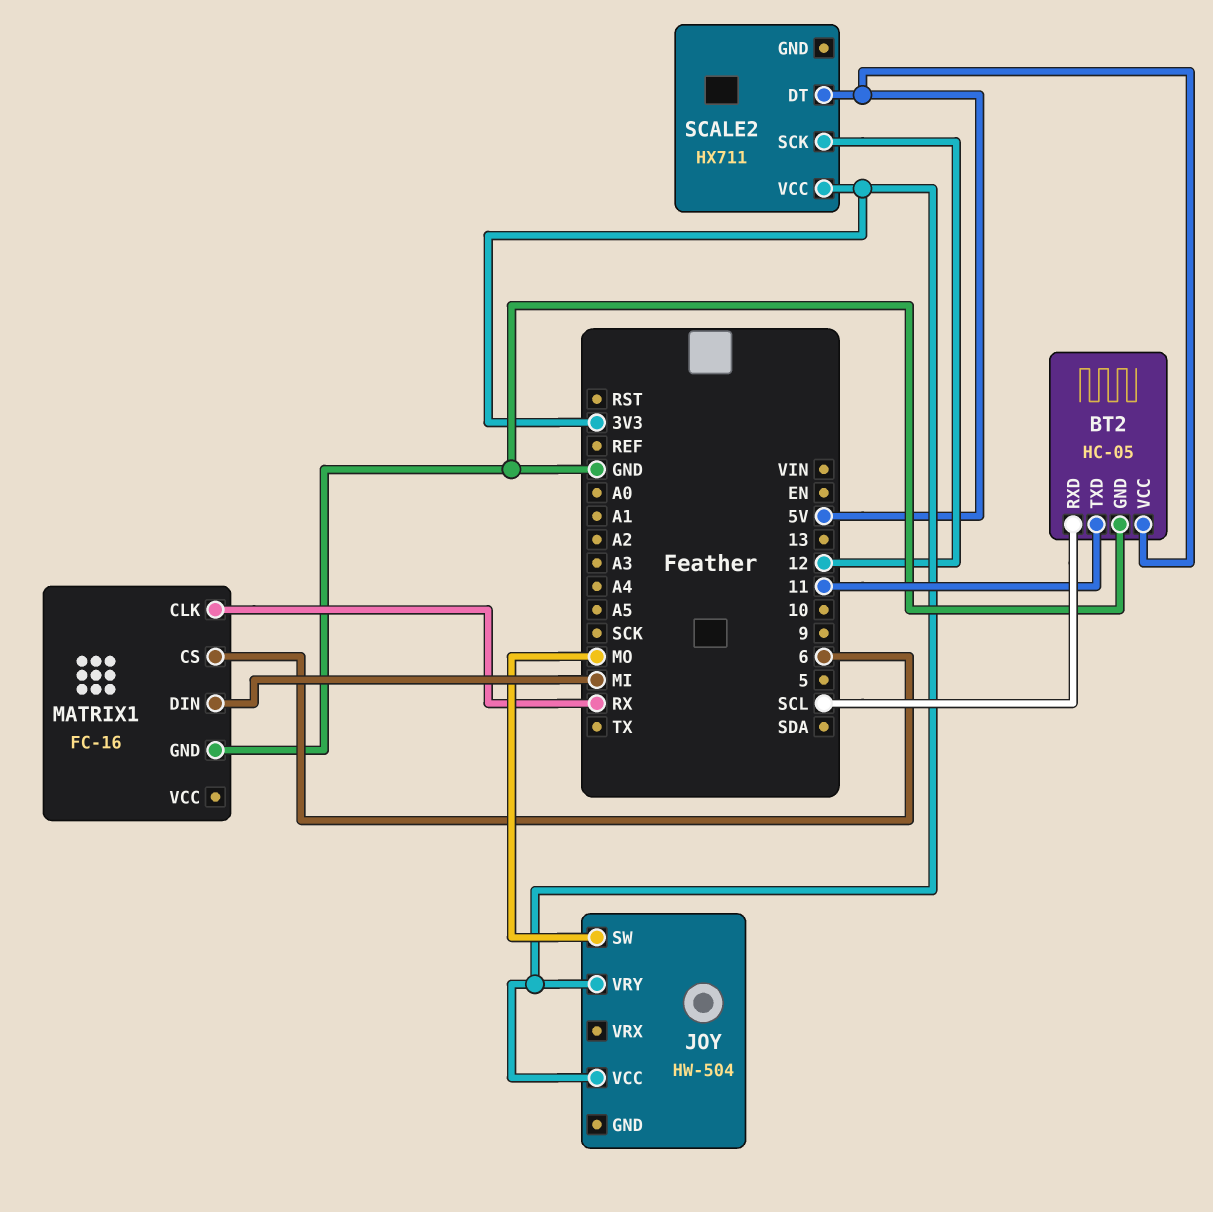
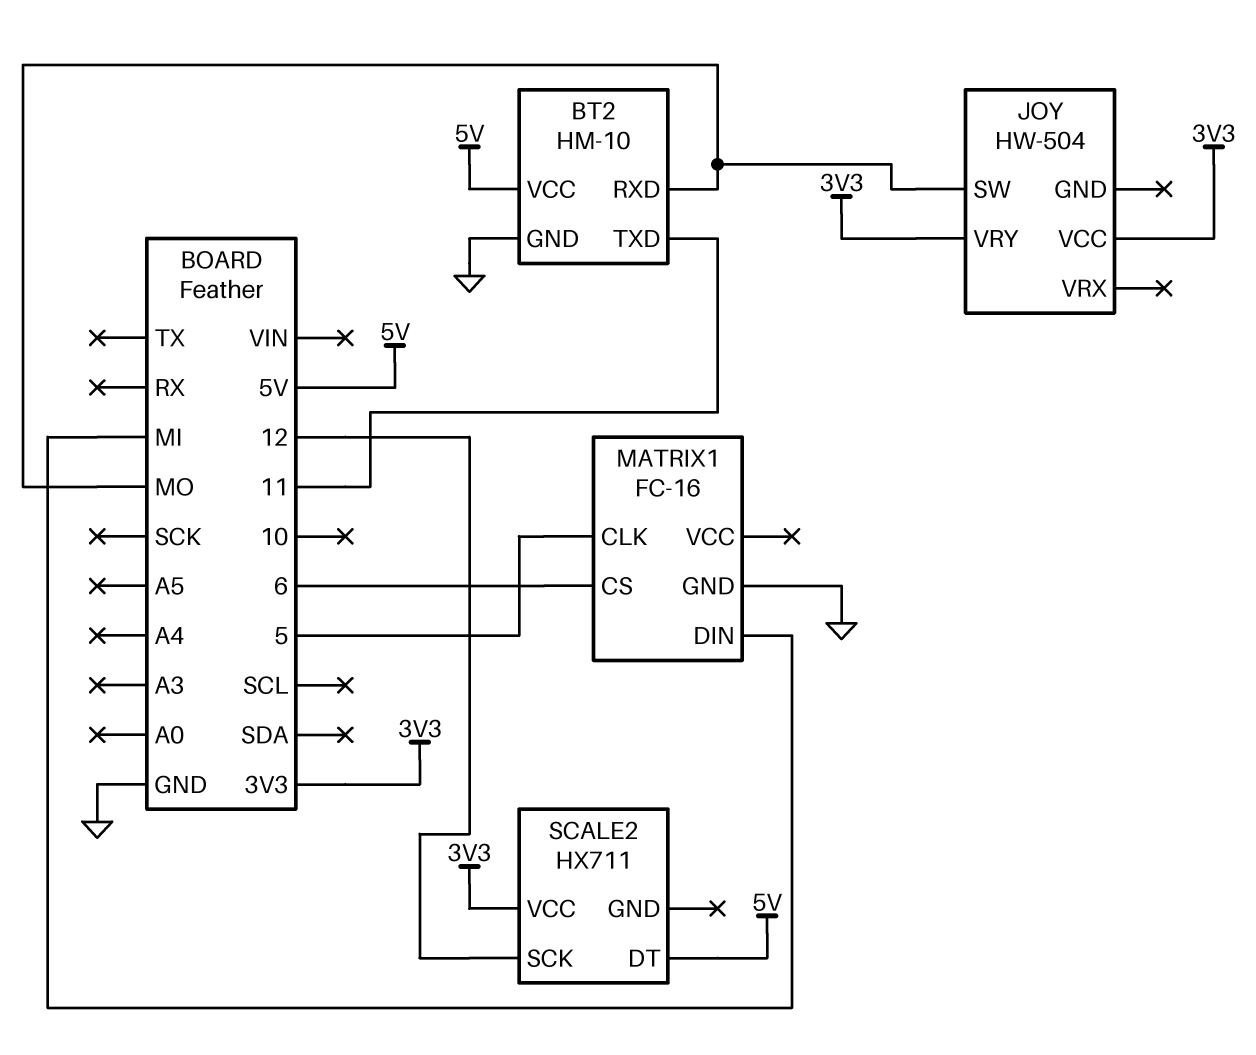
BT2: HC-05 -> HM-10
BT2 pin RXD: SCL -> MO
MATRIX1 pin CLK: RX -> 5

